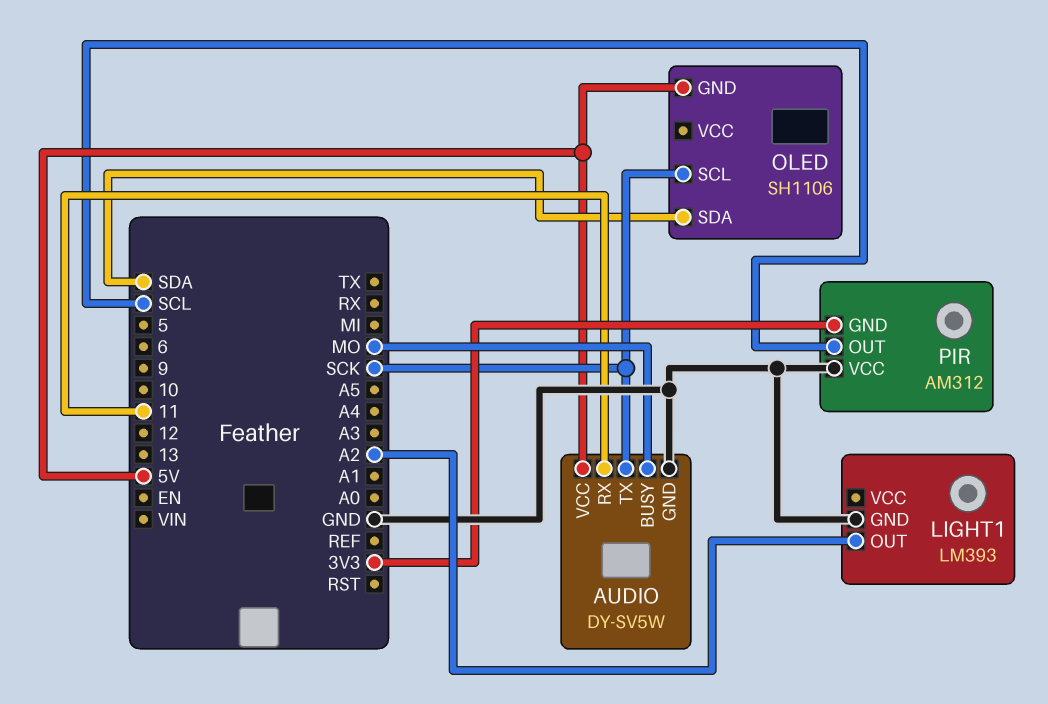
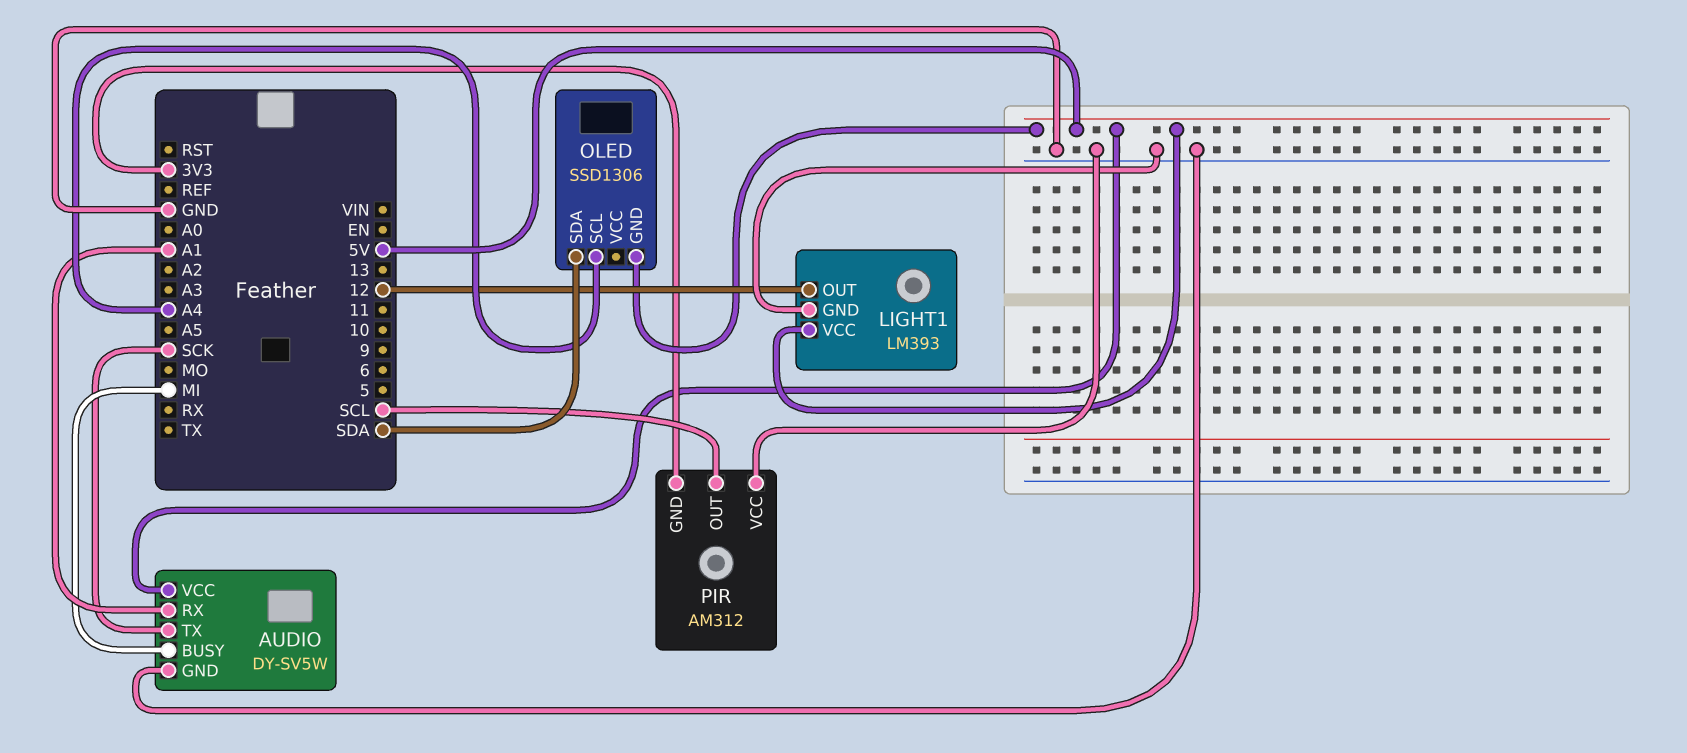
AUDIO pin BUSY: MO -> MI
AUDIO pin RX: 11 -> A1
LIGHT1 pin OUT: A2 -> 12
LIGHT1 pin VCC: none -> 5V
OLED: SH1106 -> SSD1306
OLED pin SCL: SCK -> A4

